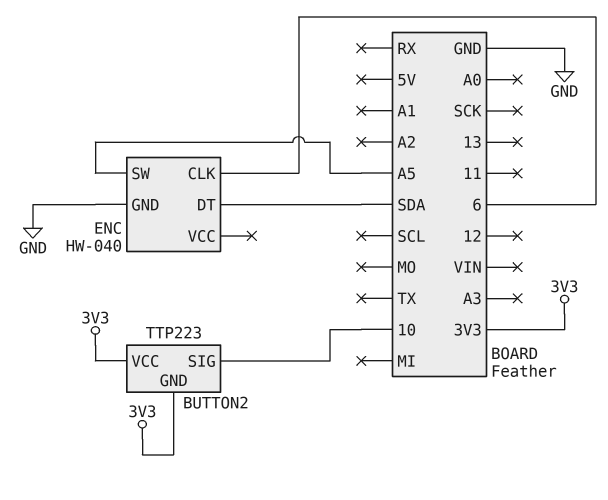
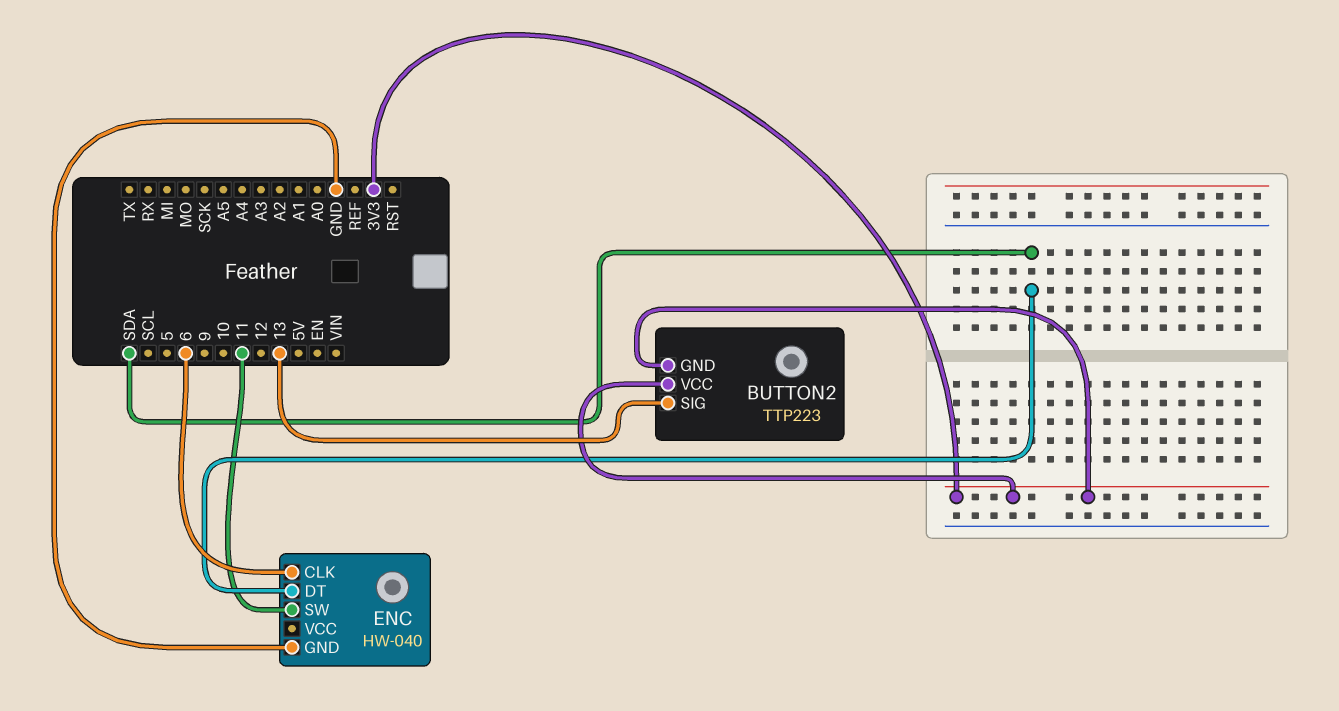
BUTTON2 pin SIG: 10 -> 13
ENC pin SW: A5 -> 11

